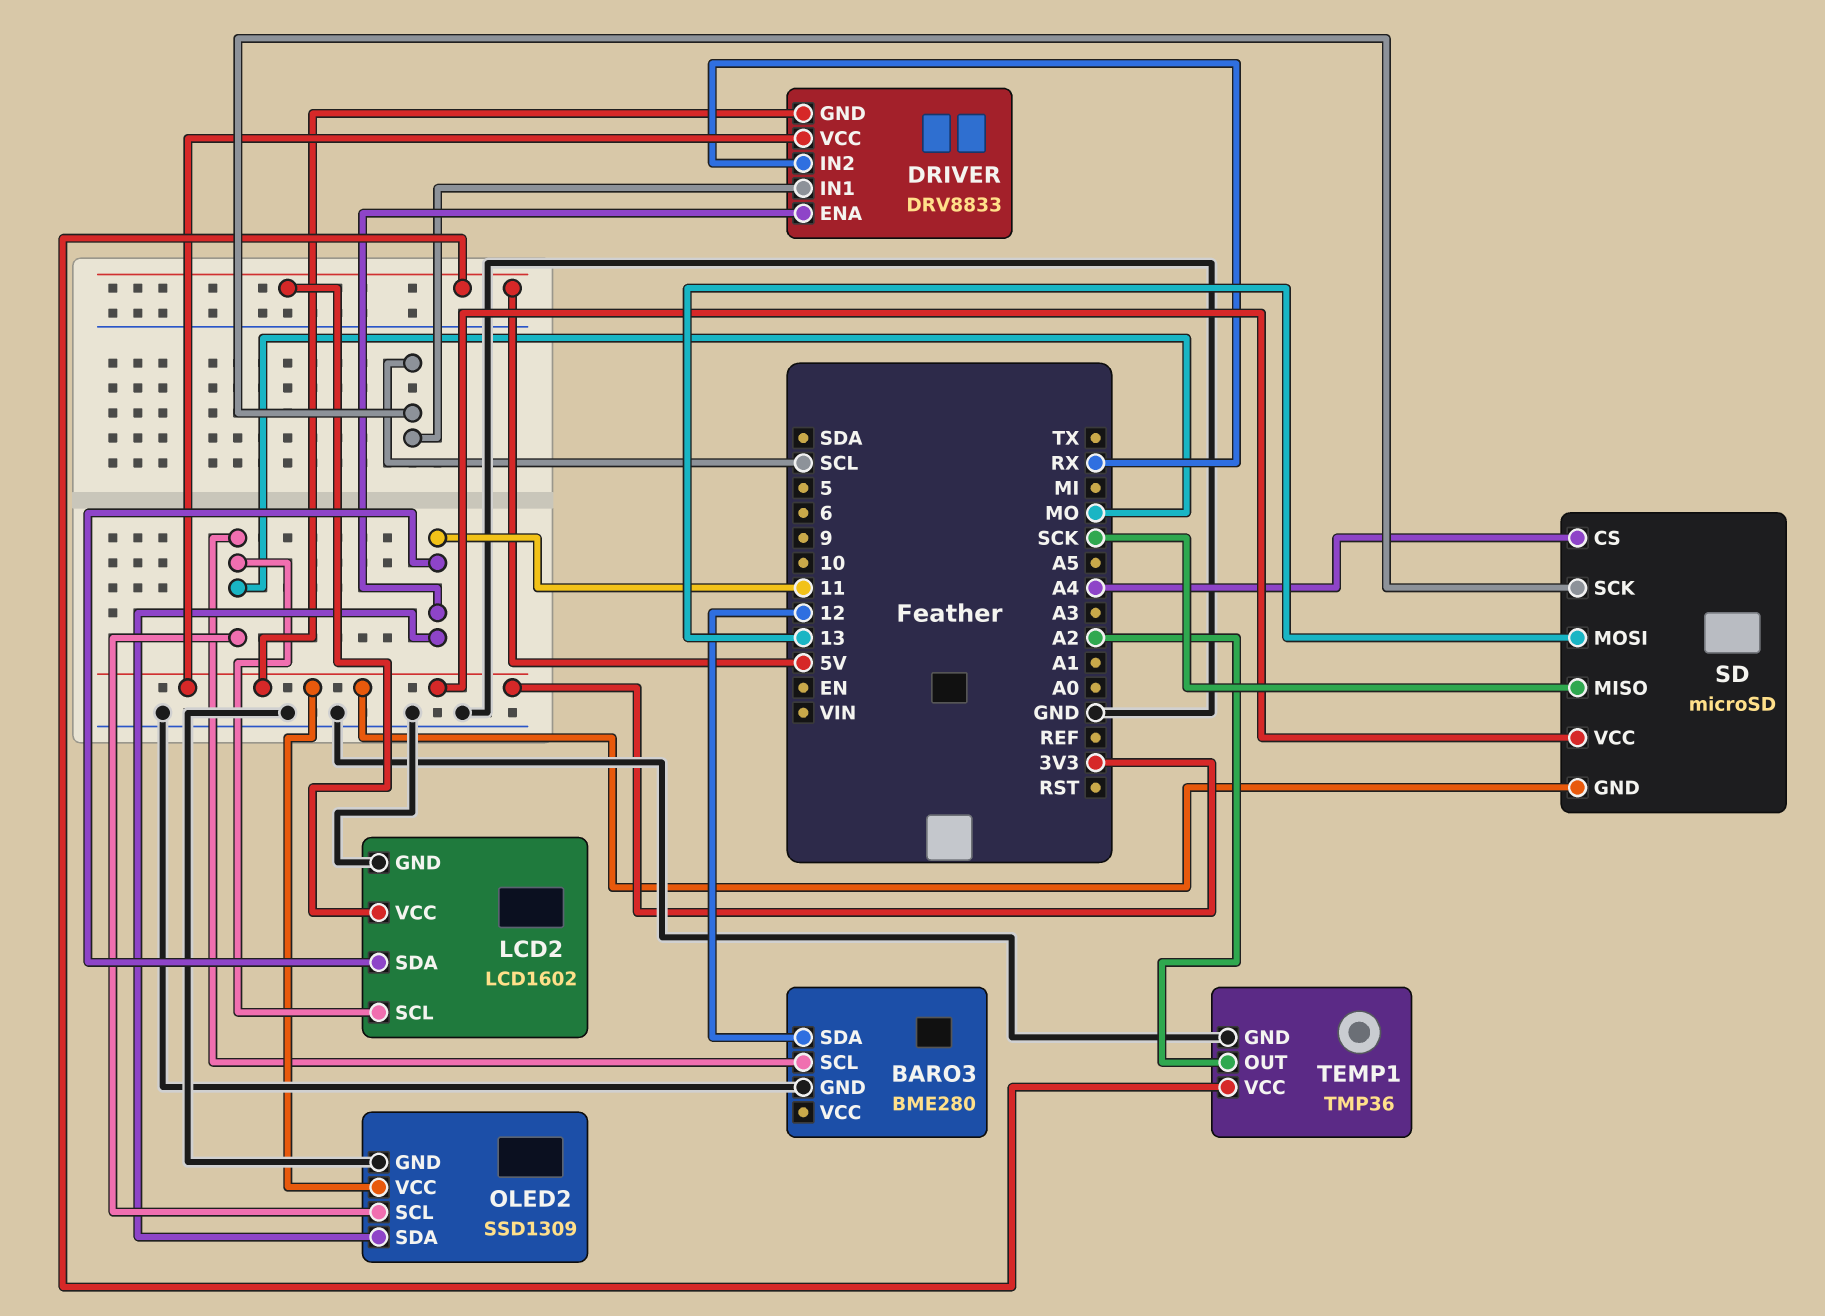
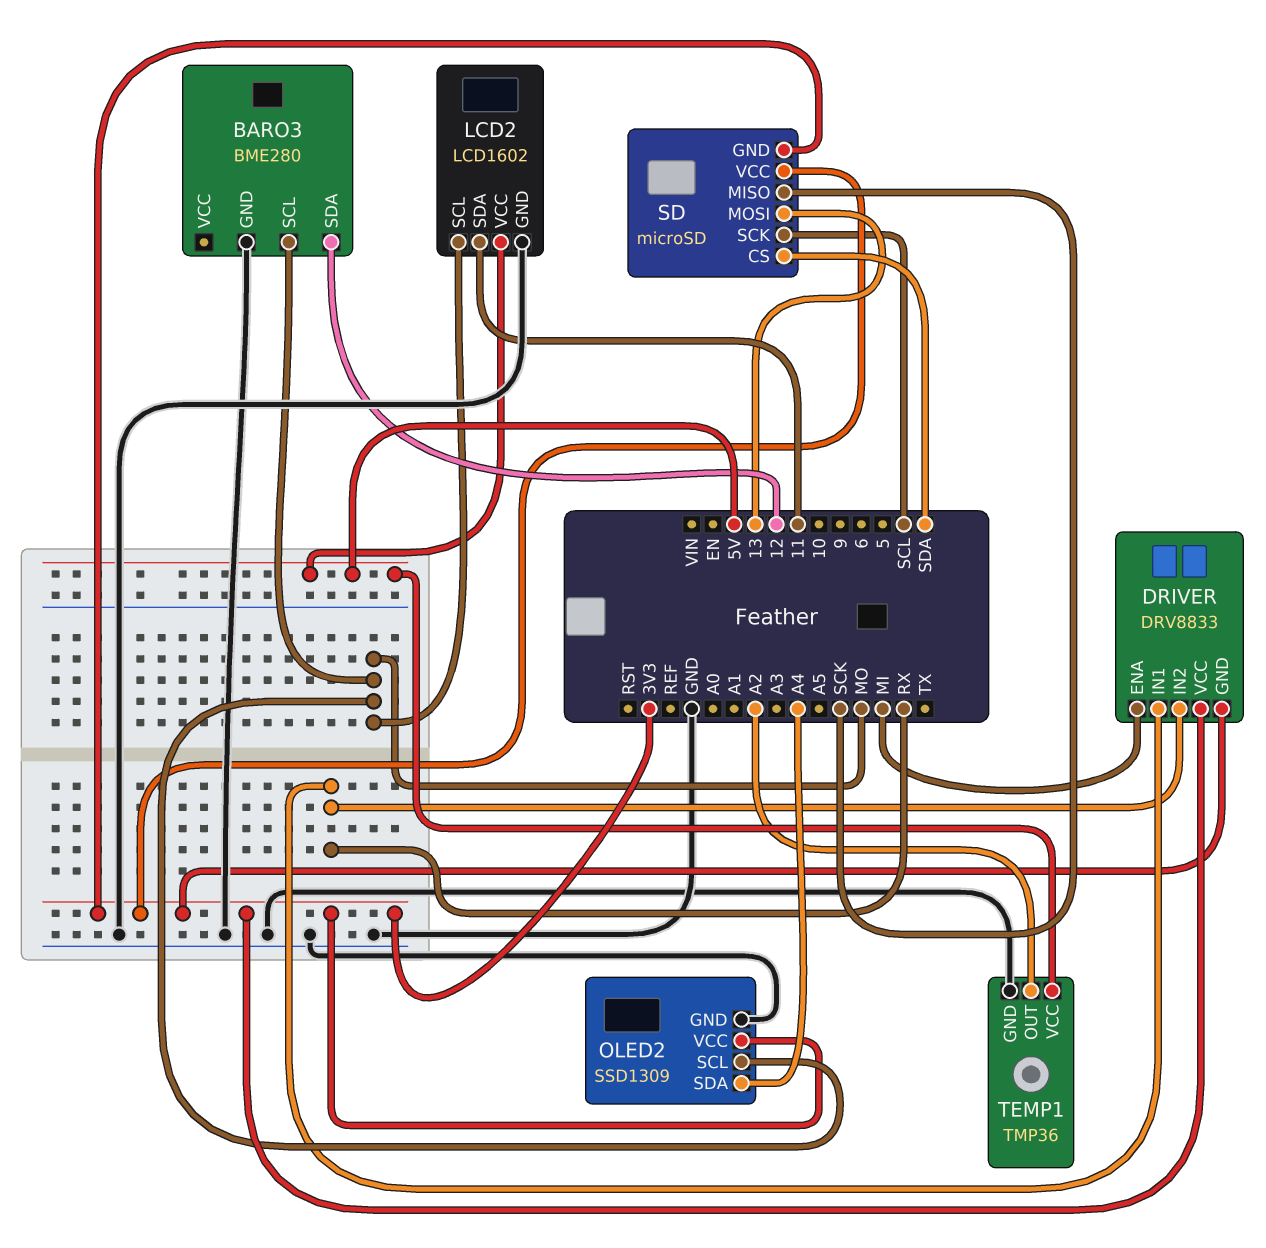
DRIVER pin ENA: 11 -> MI
DRIVER pin IN1: SCL -> RX
OLED2 pin SDA: 11 -> A4
SD pin CS: A4 -> SDA

